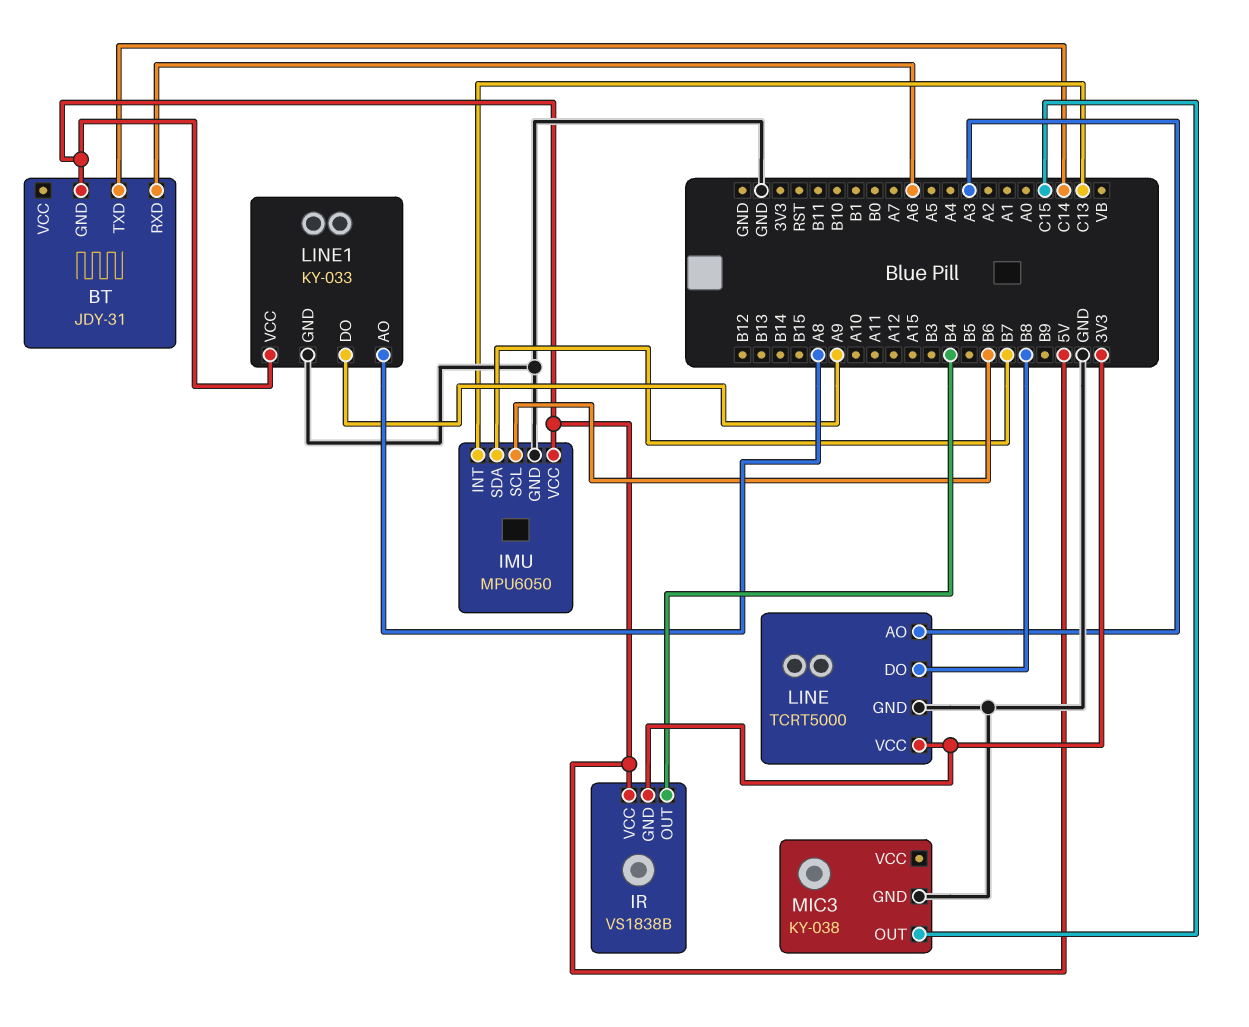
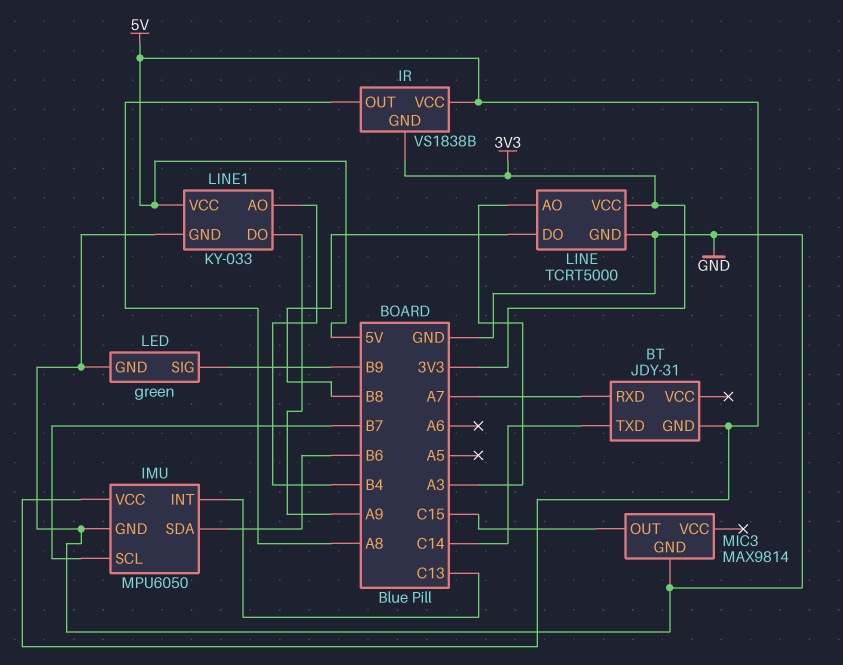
BT pin RXD: A6 -> A7
IMU pin SCL: B6 -> B7
IMU pin SDA: B7 -> B6
IR pin OUT: B4 -> A8
LED: none -> green
LED pin GND: none -> GND
LED pin SIG: none -> B9
LINE1 pin AO: A8 -> B4
MIC3: KY-038 -> MAX9814

